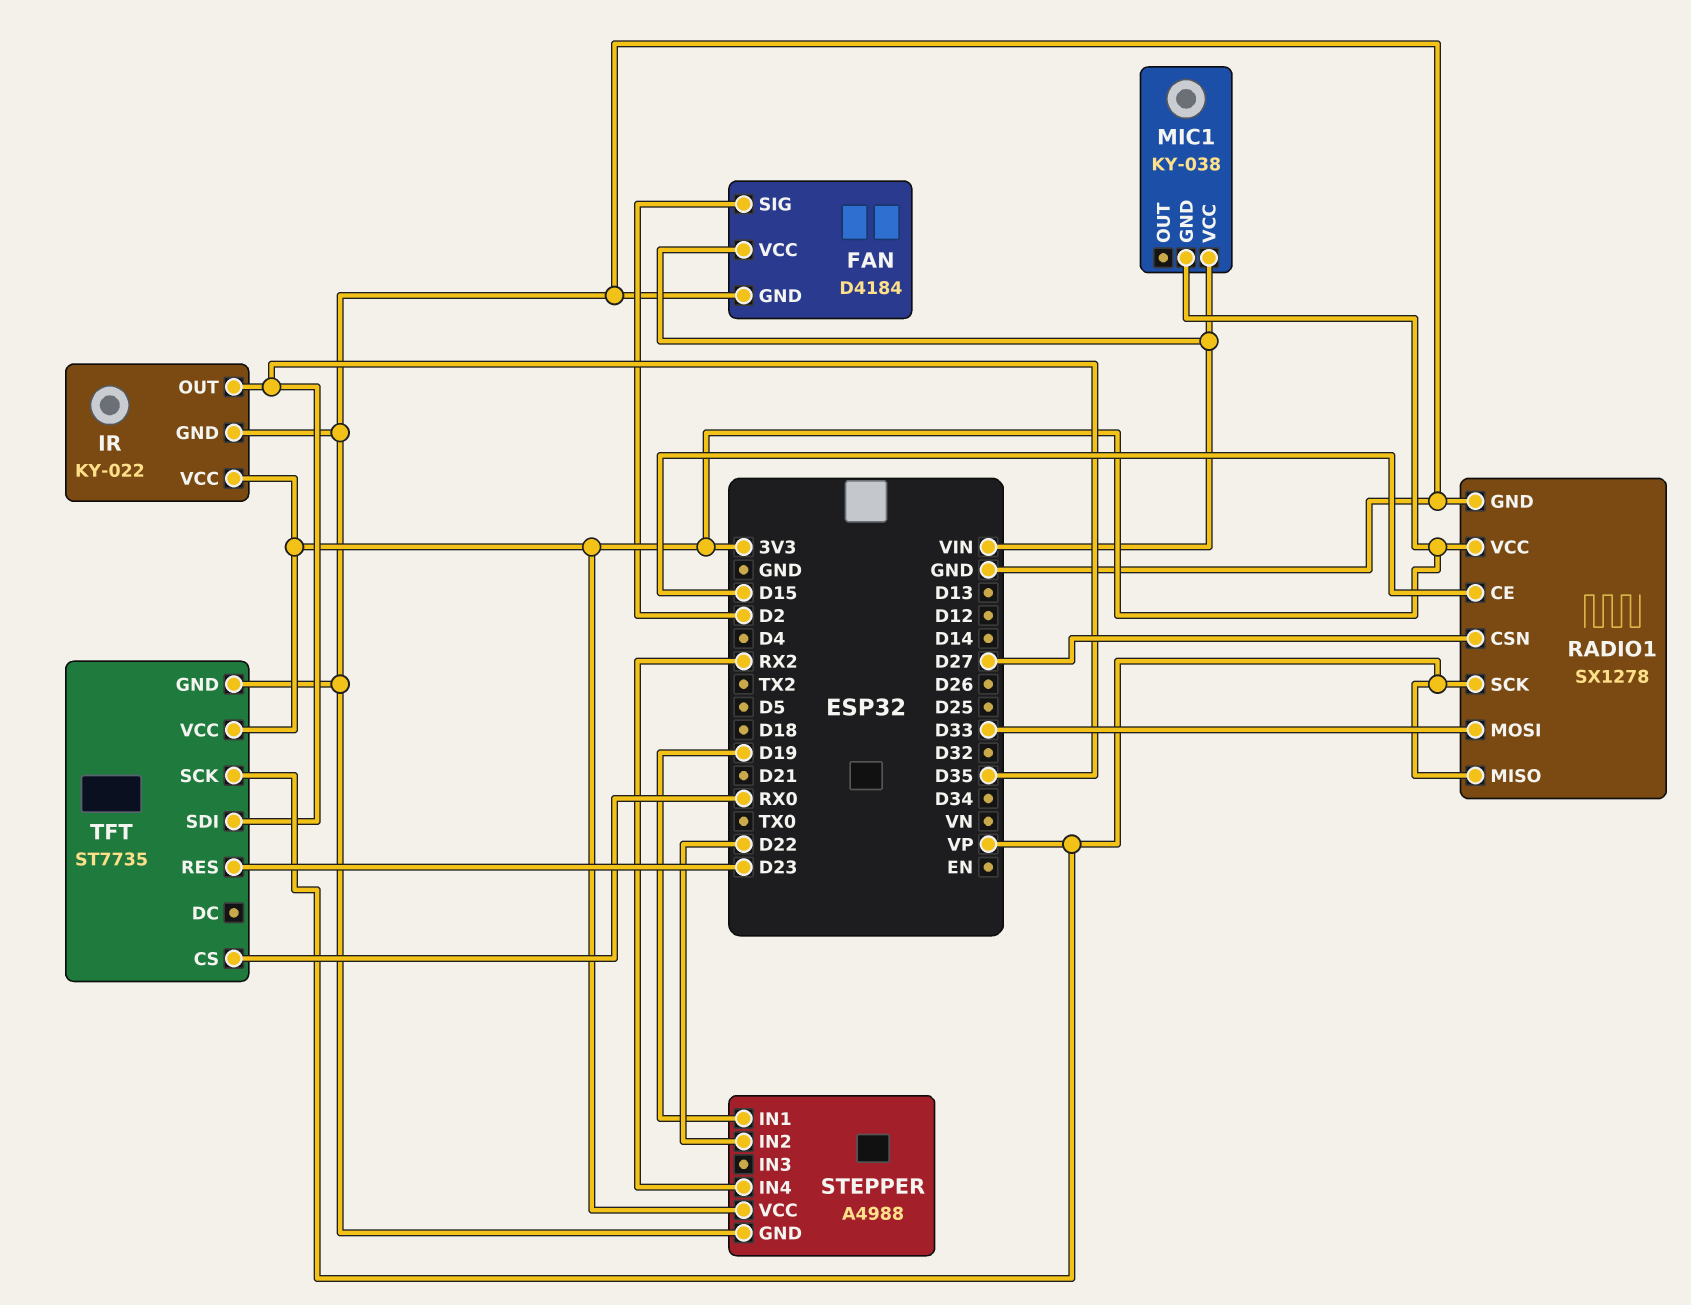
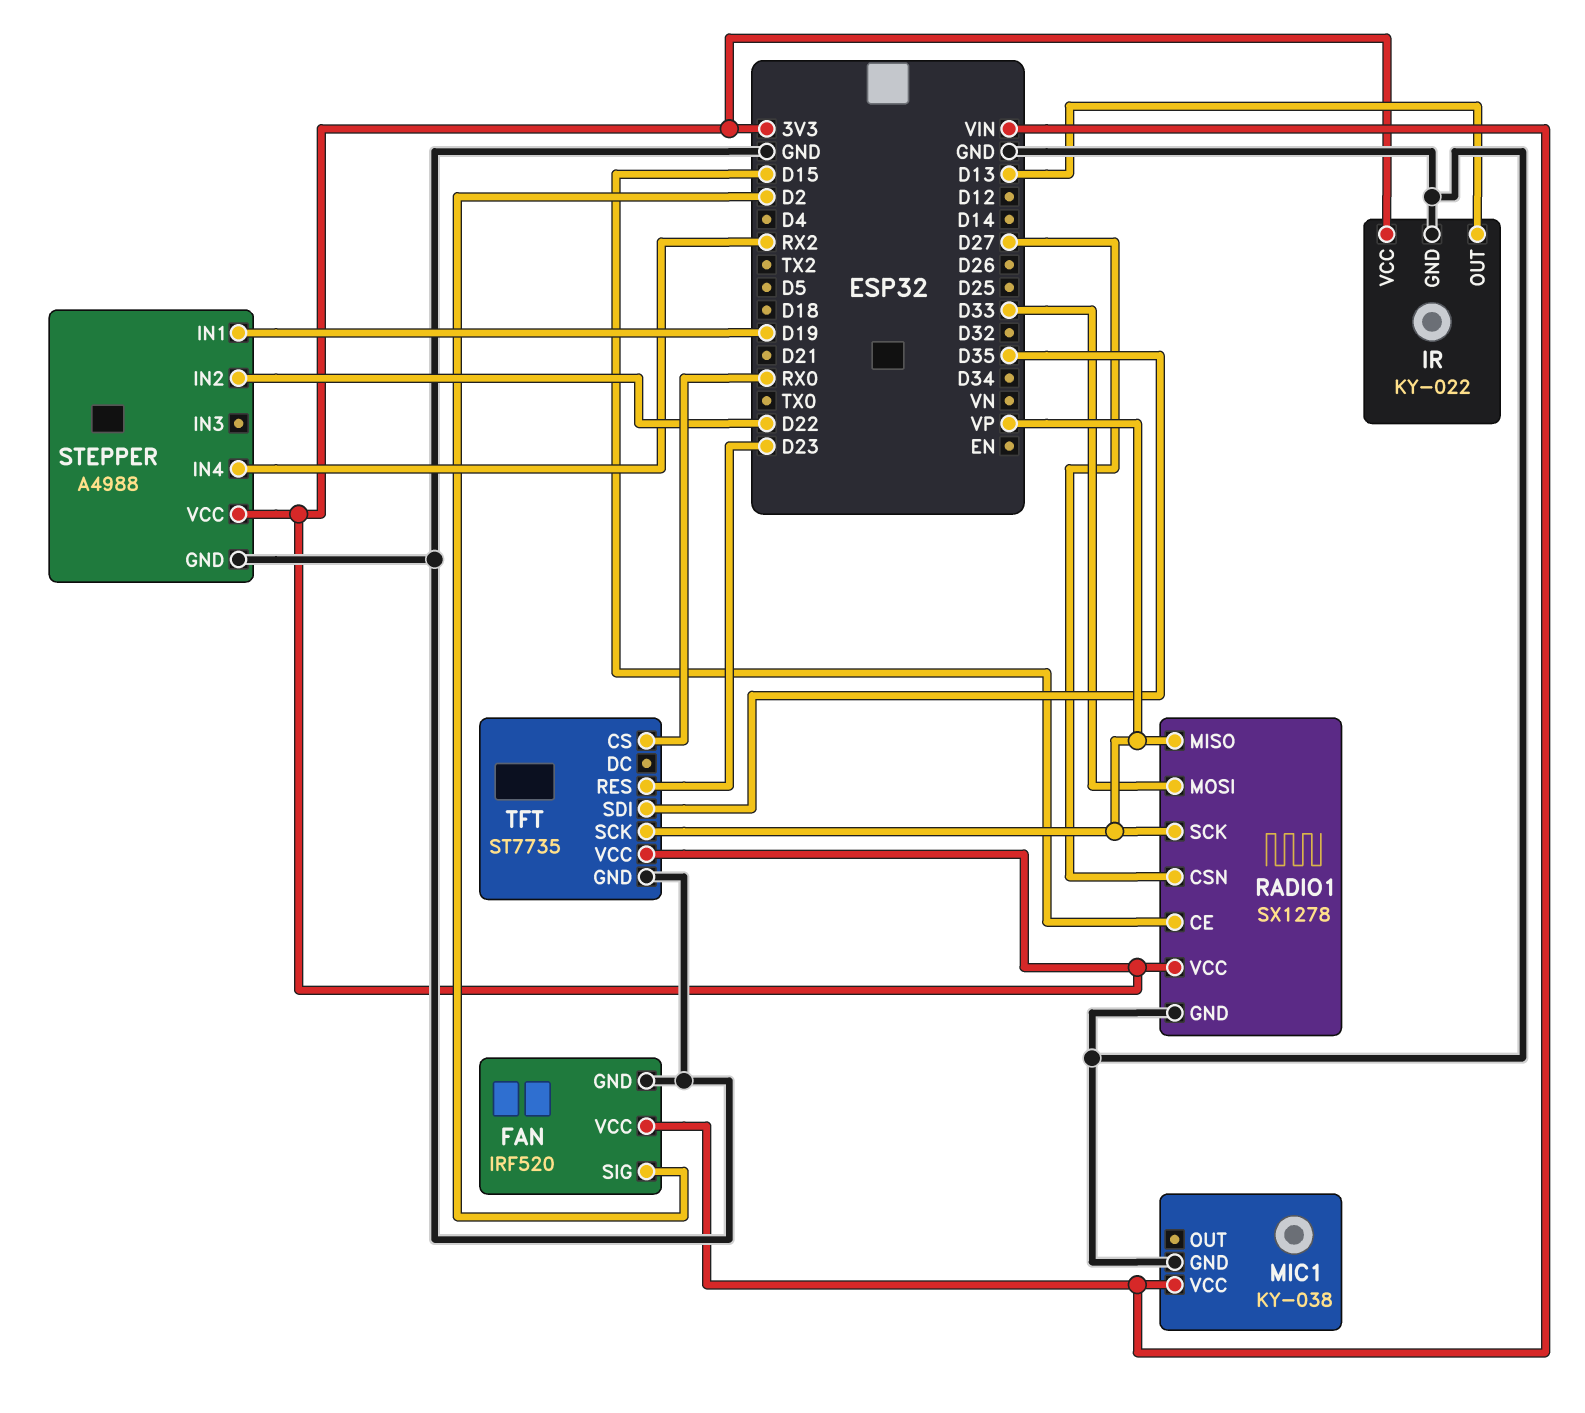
FAN: D4184 -> IRF520
IR pin OUT: D35 -> D13
MIC1 pin GND: 3V3 -> GND

